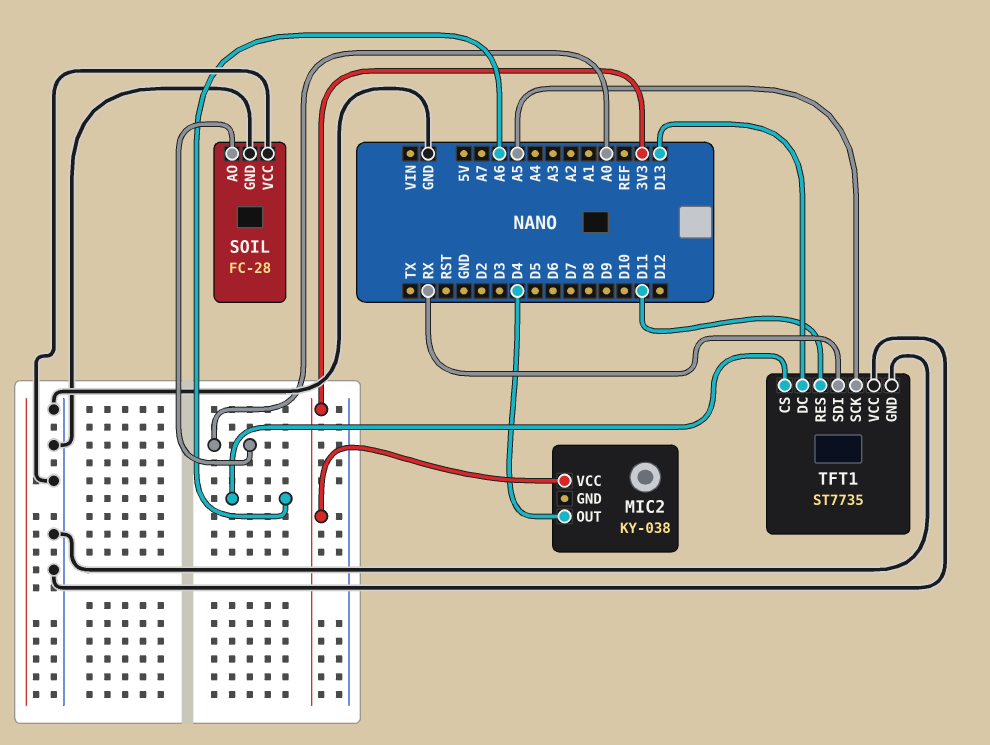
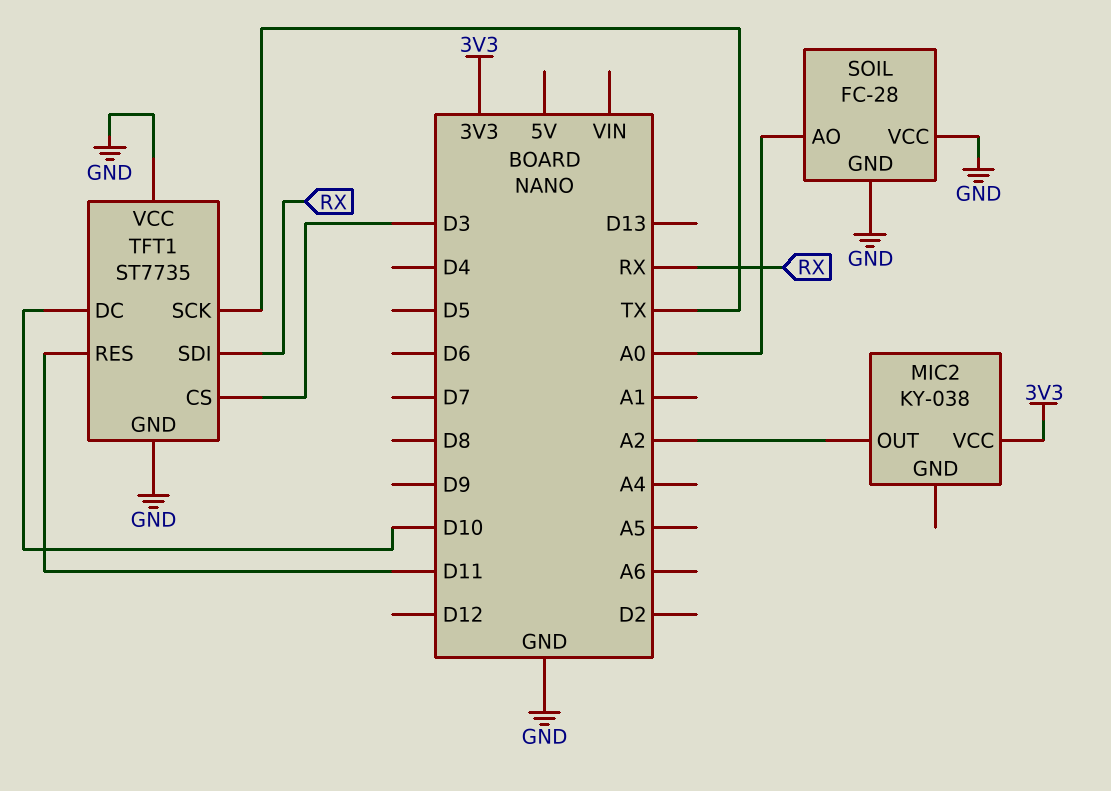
MIC2 pin OUT: D4 -> A2
TFT1 pin CS: A6 -> D3
TFT1 pin DC: D13 -> D10
TFT1 pin SCK: A5 -> TX

